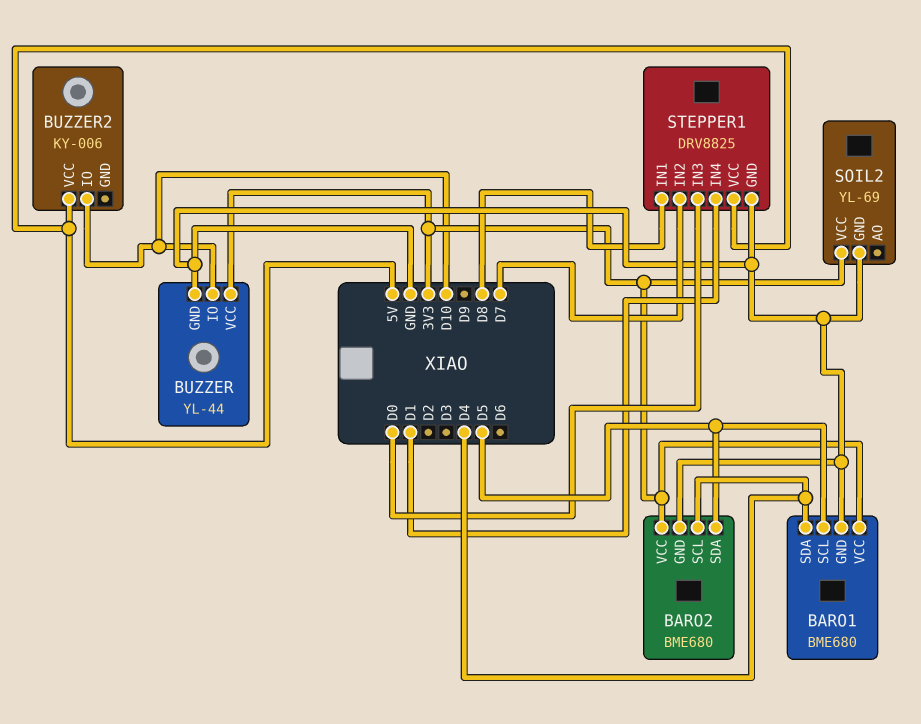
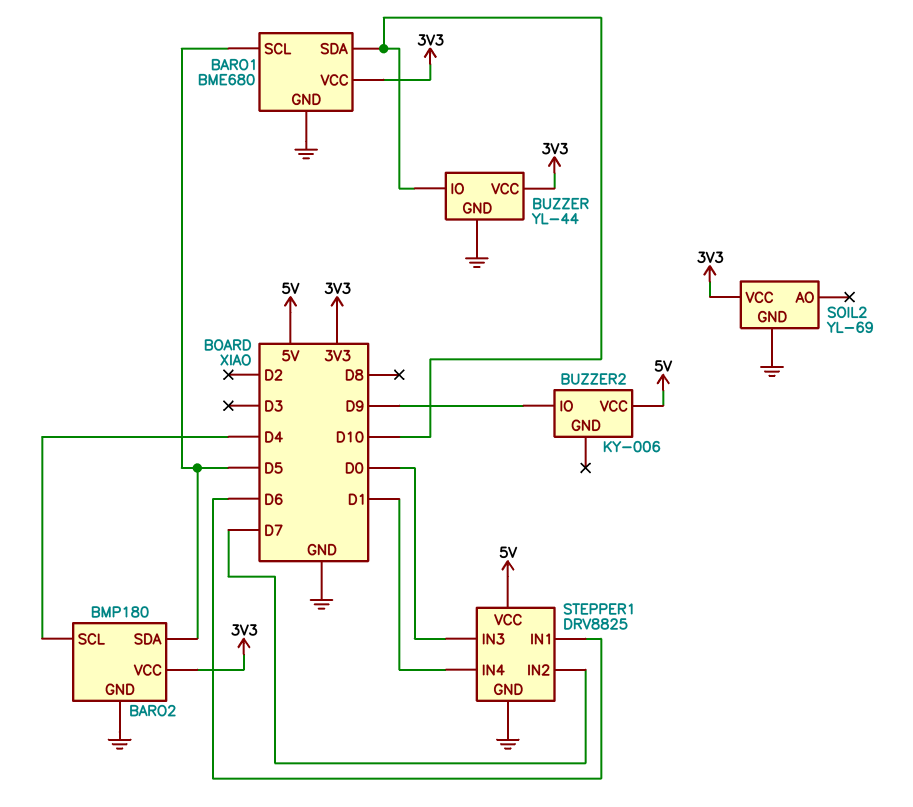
BARO1 pin SDA: D4 -> D10
BARO2: BME680 -> BMP180
BUZZER2 pin IO: D10 -> D9
STEPPER1 pin IN1: D8 -> D6

